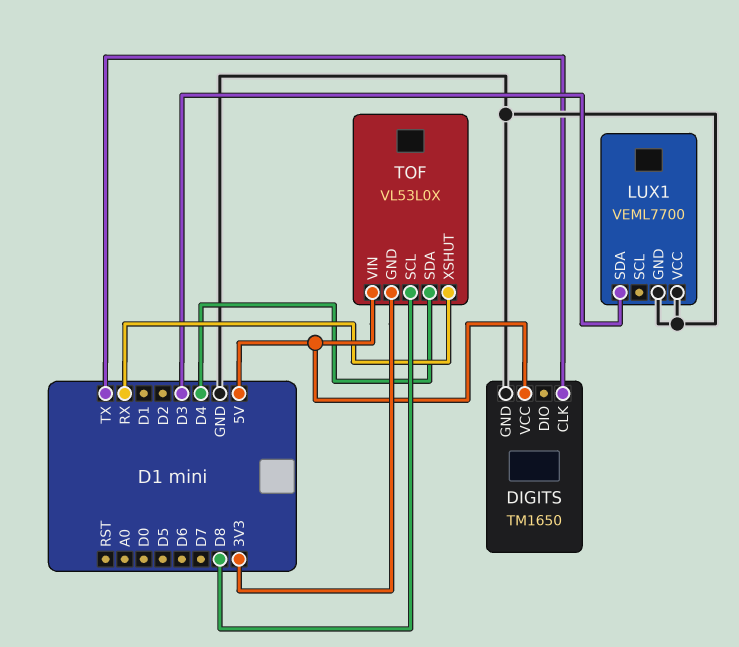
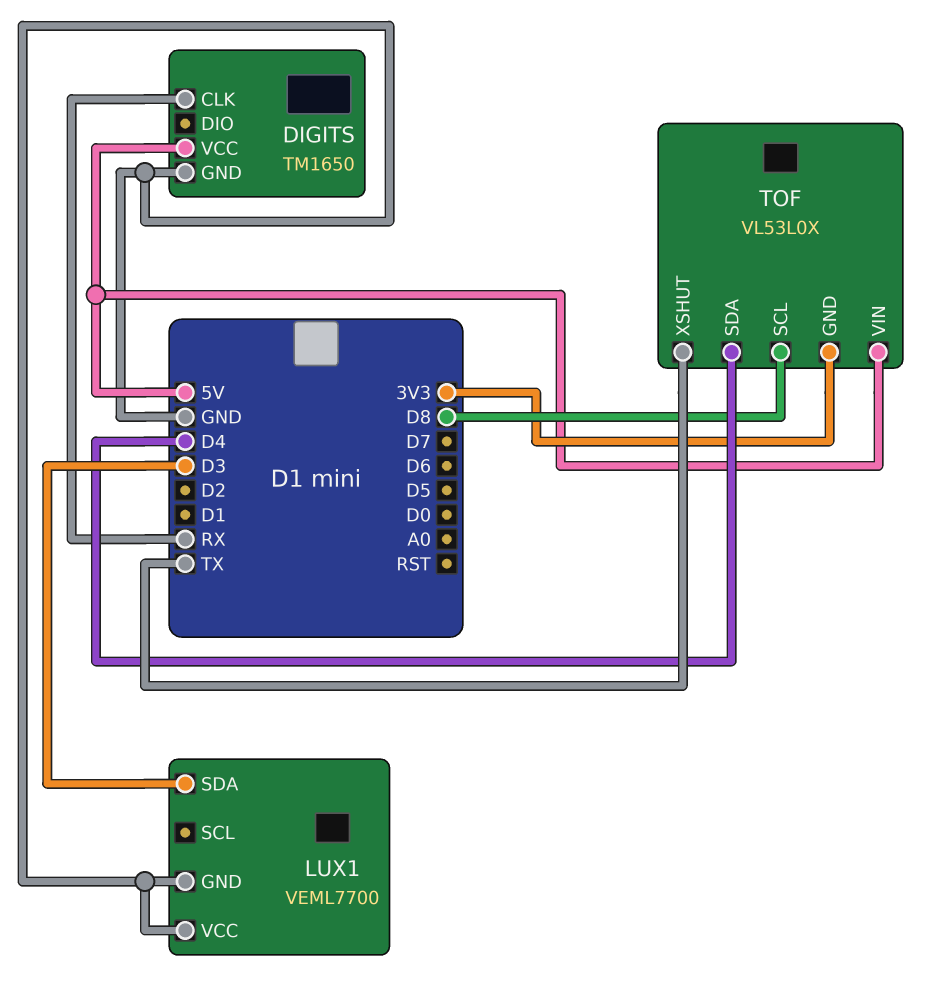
DIGITS pin CLK: TX -> RX
TOF pin XSHUT: RX -> TX

